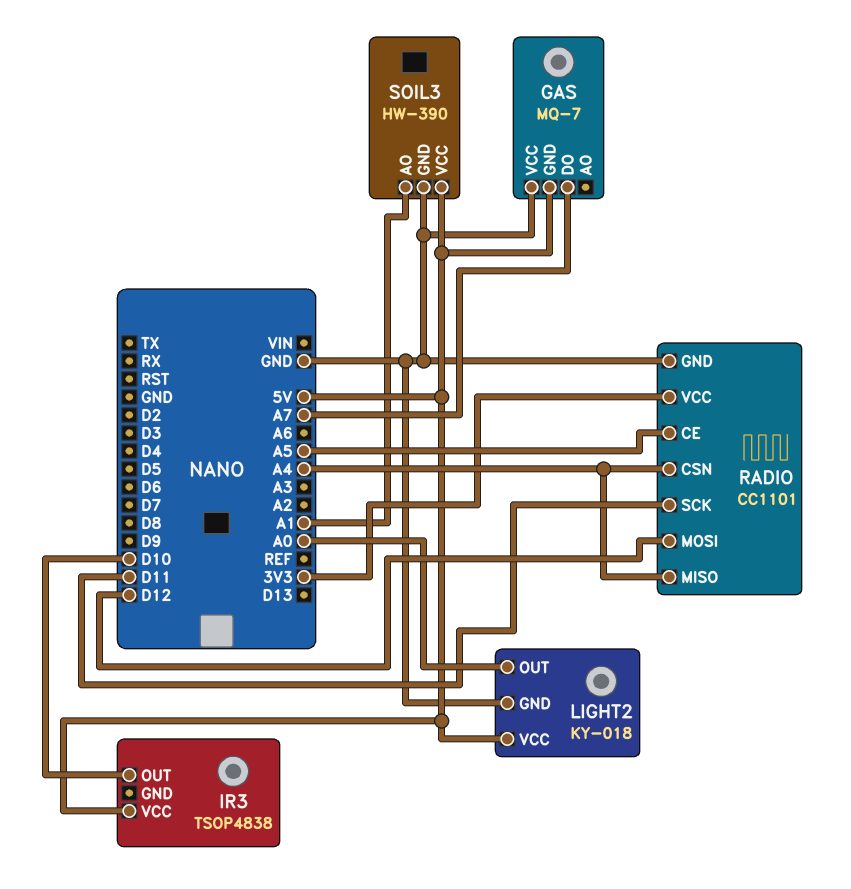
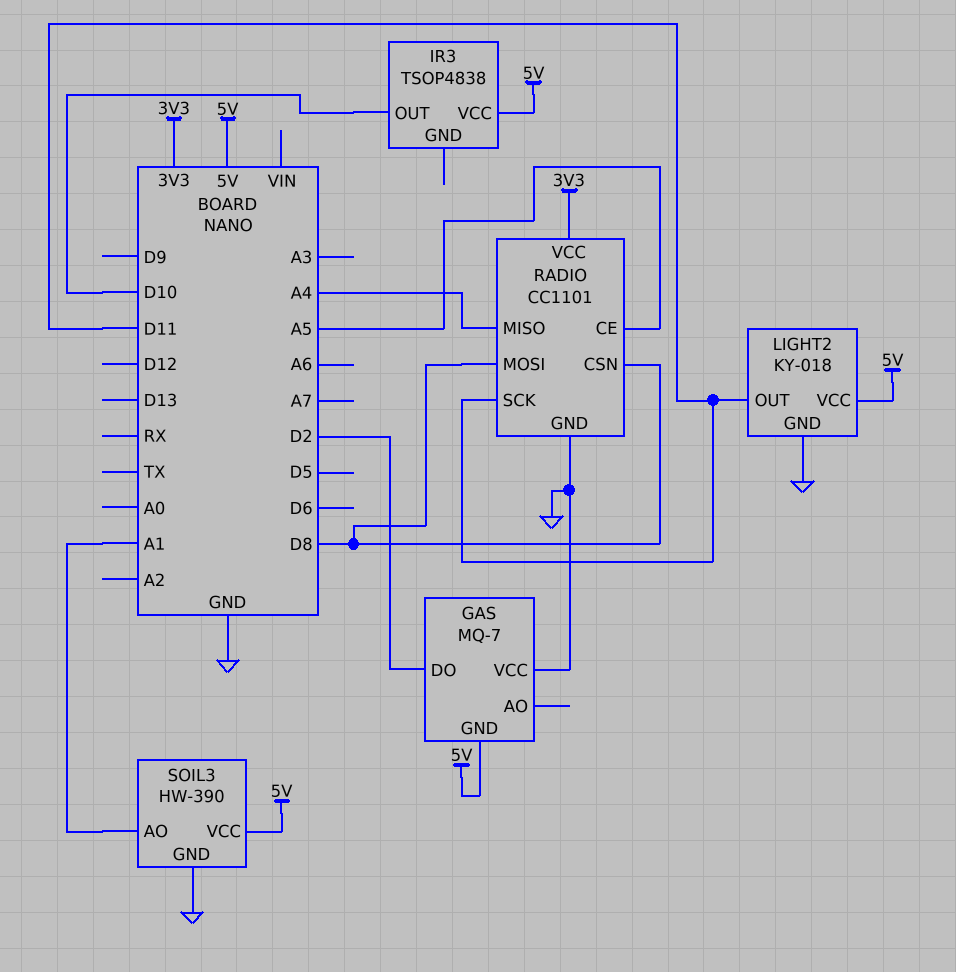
GAS pin DO: A7 -> D2
LIGHT2 pin OUT: A0 -> D11
RADIO pin CSN: A4 -> D8
RADIO pin MOSI: D12 -> D8

